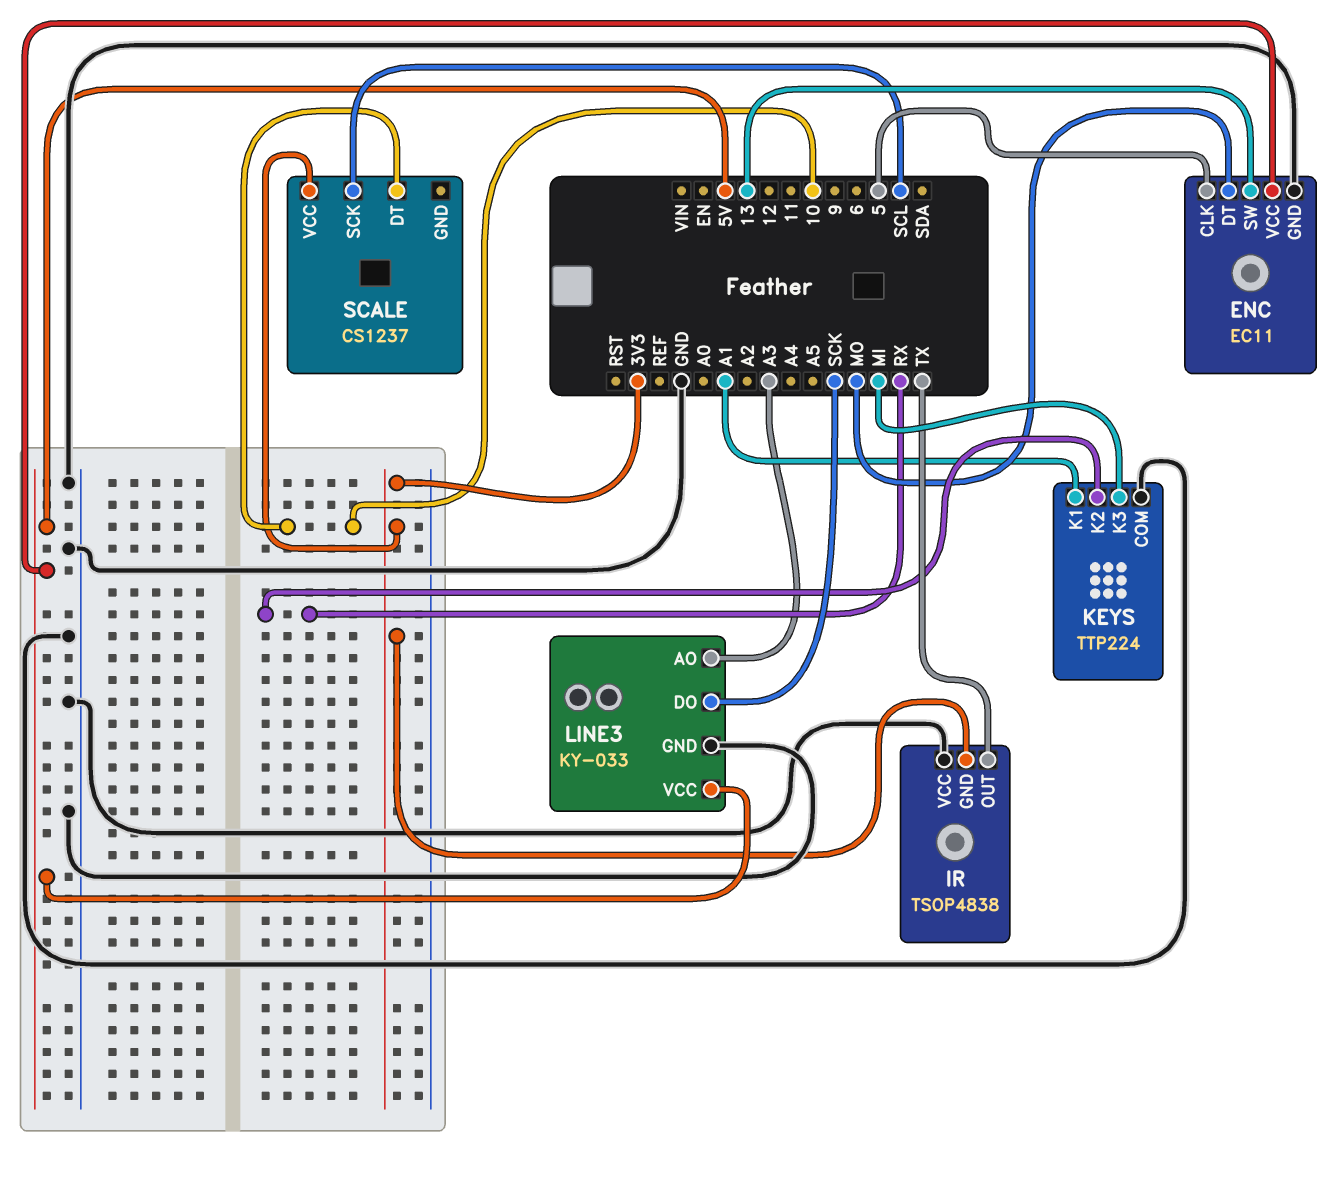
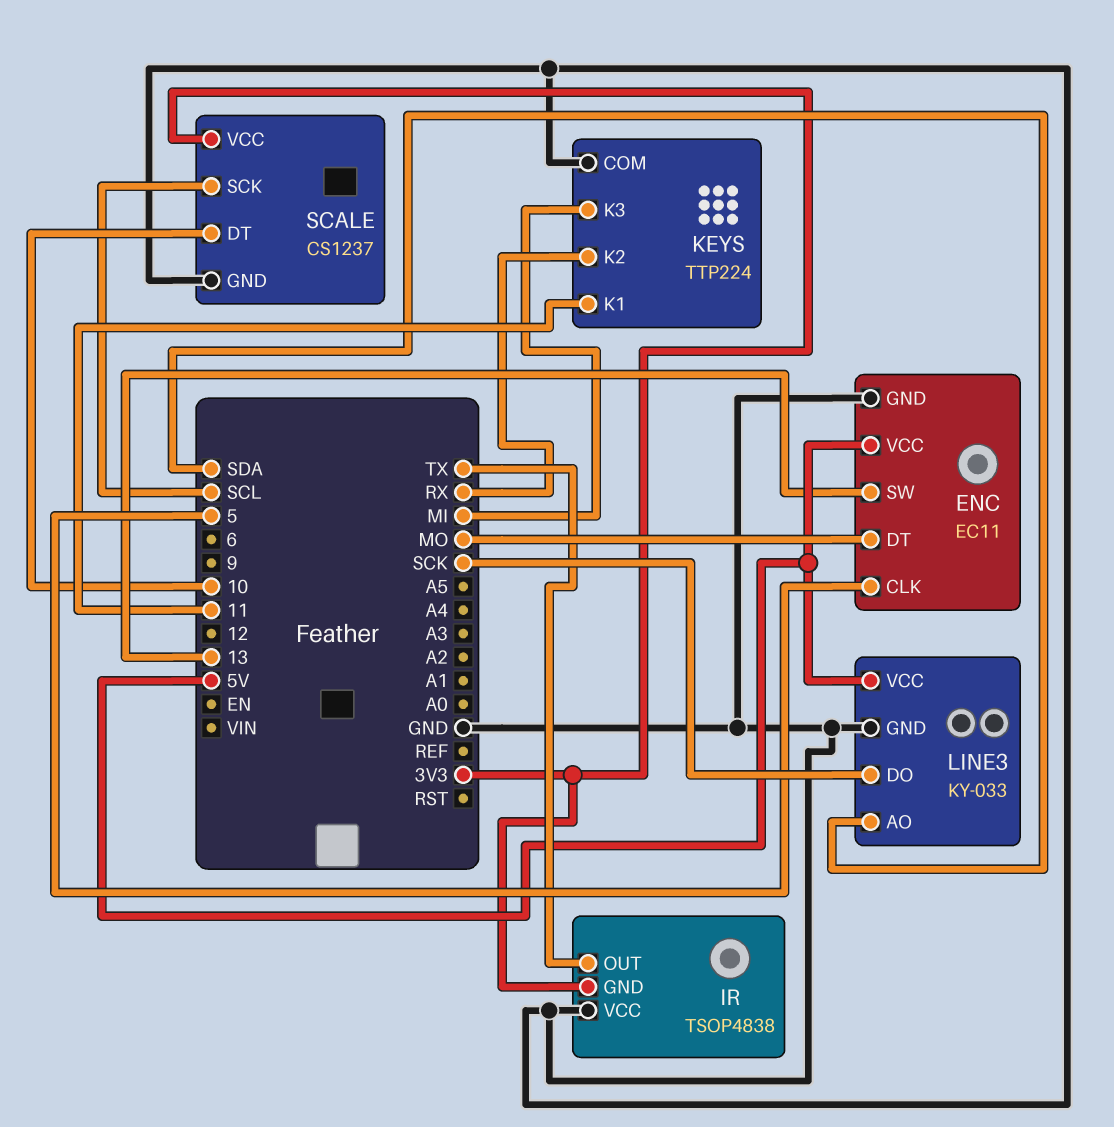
KEYS pin K1: A1 -> 11
LINE3 pin AO: A3 -> SDA
SCALE pin GND: none -> GND

